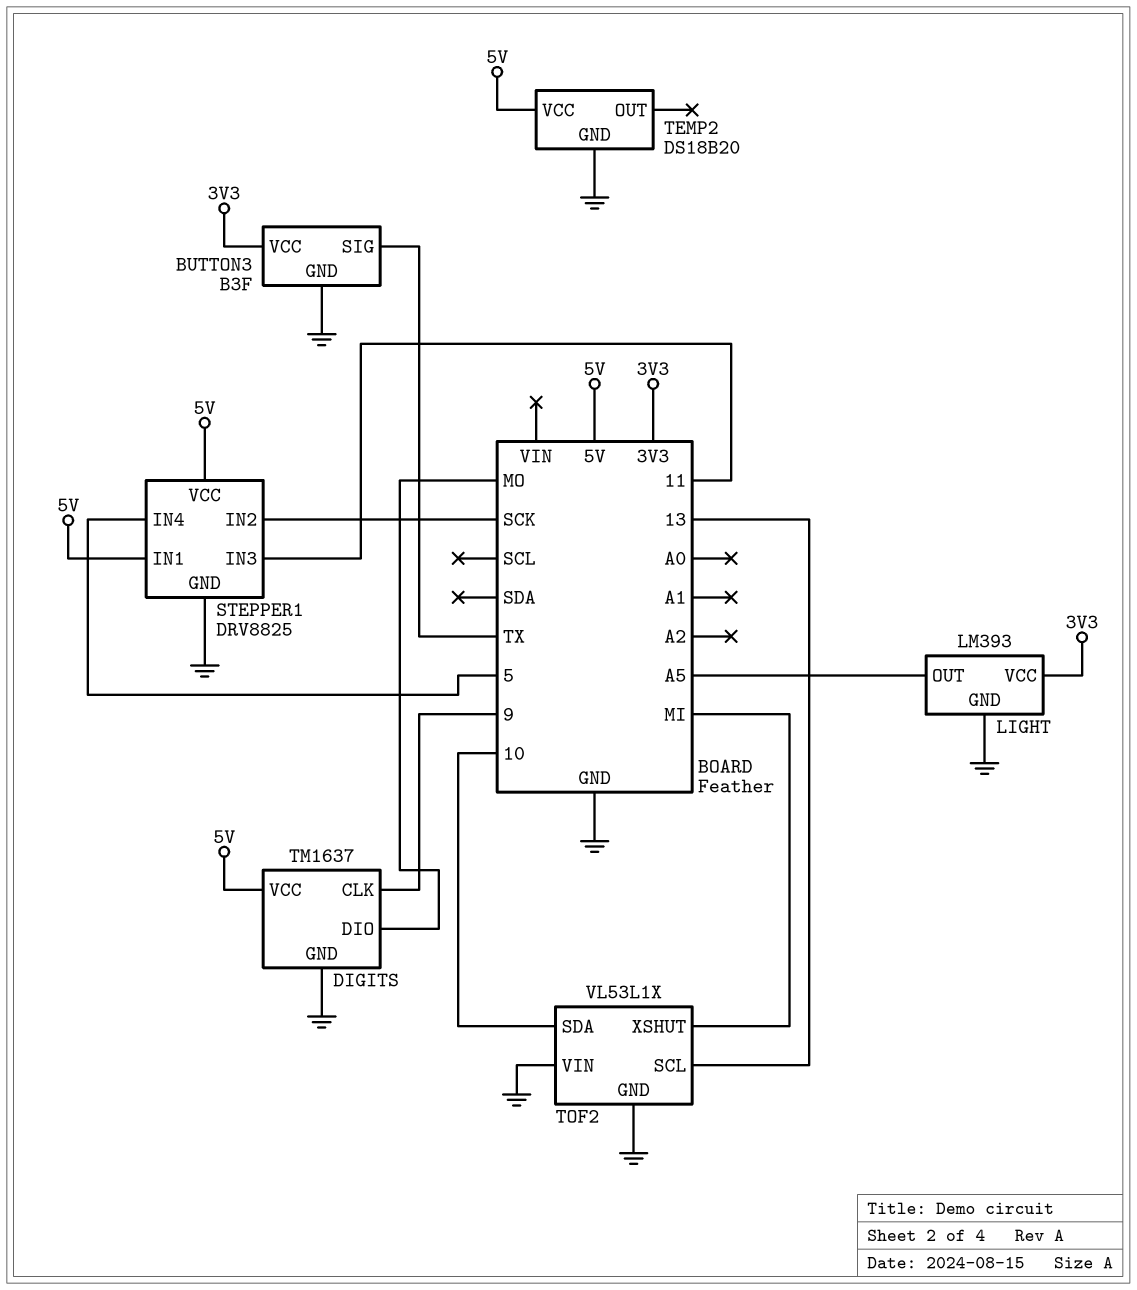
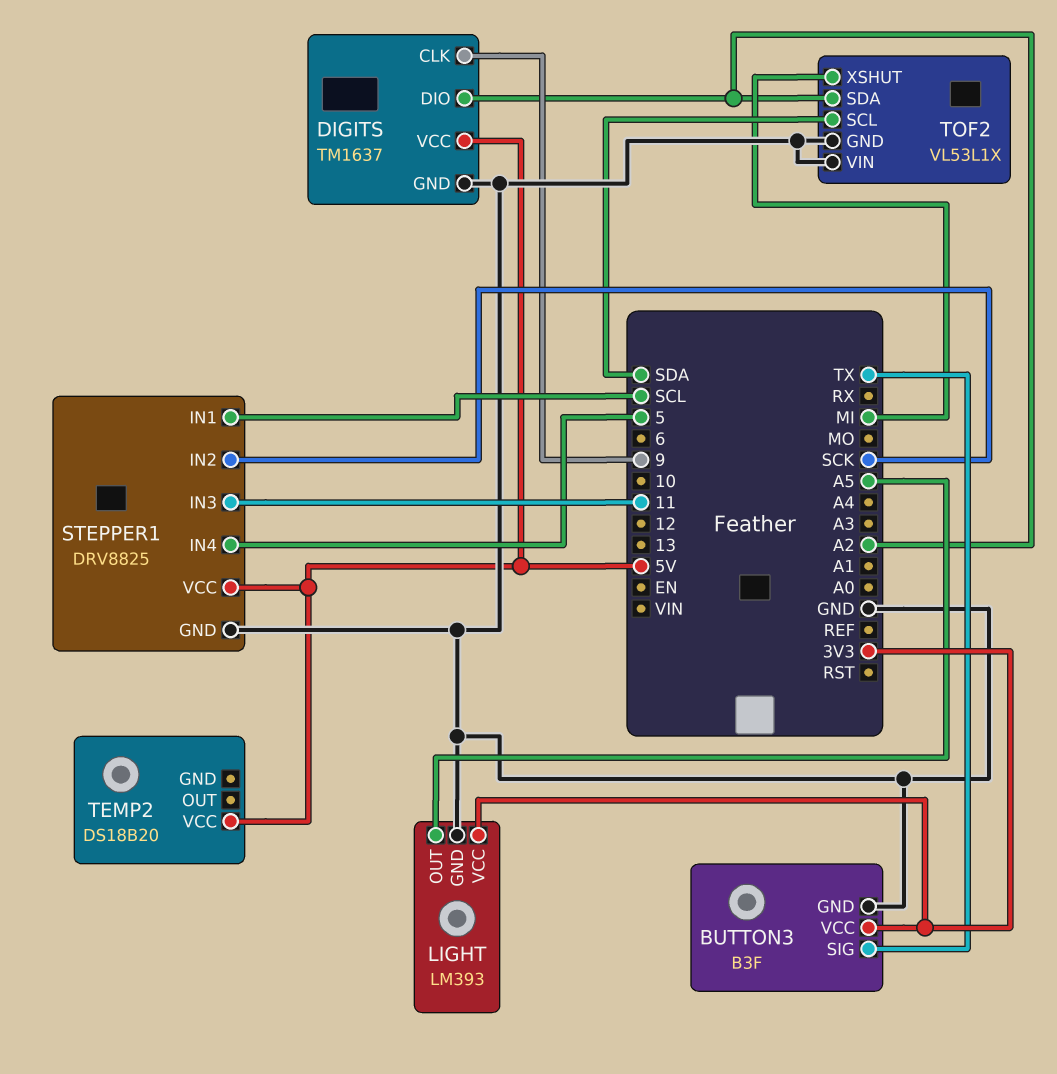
DIGITS pin DIO: MO -> A2
STEPPER1 pin IN1: 5V -> SCL
TEMP2 pin GND: GND -> none
TOF2 pin SCL: 13 -> SDA
TOF2 pin SDA: 10 -> A2

